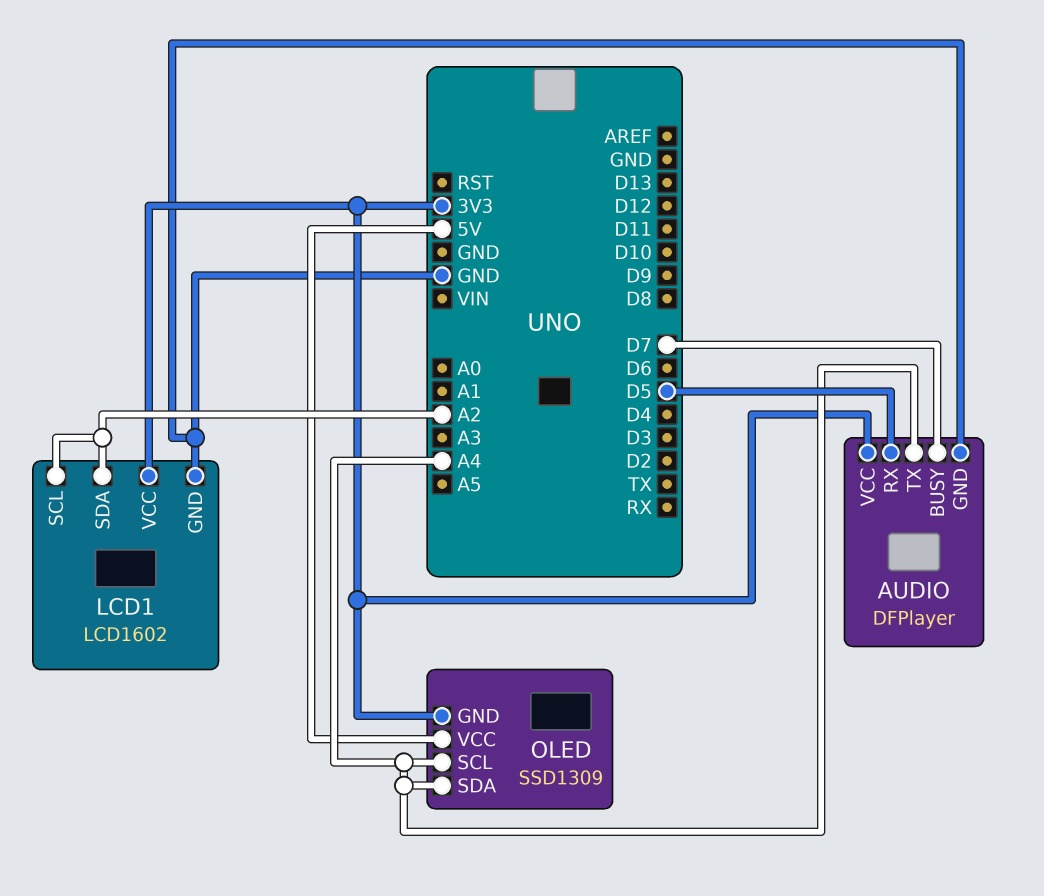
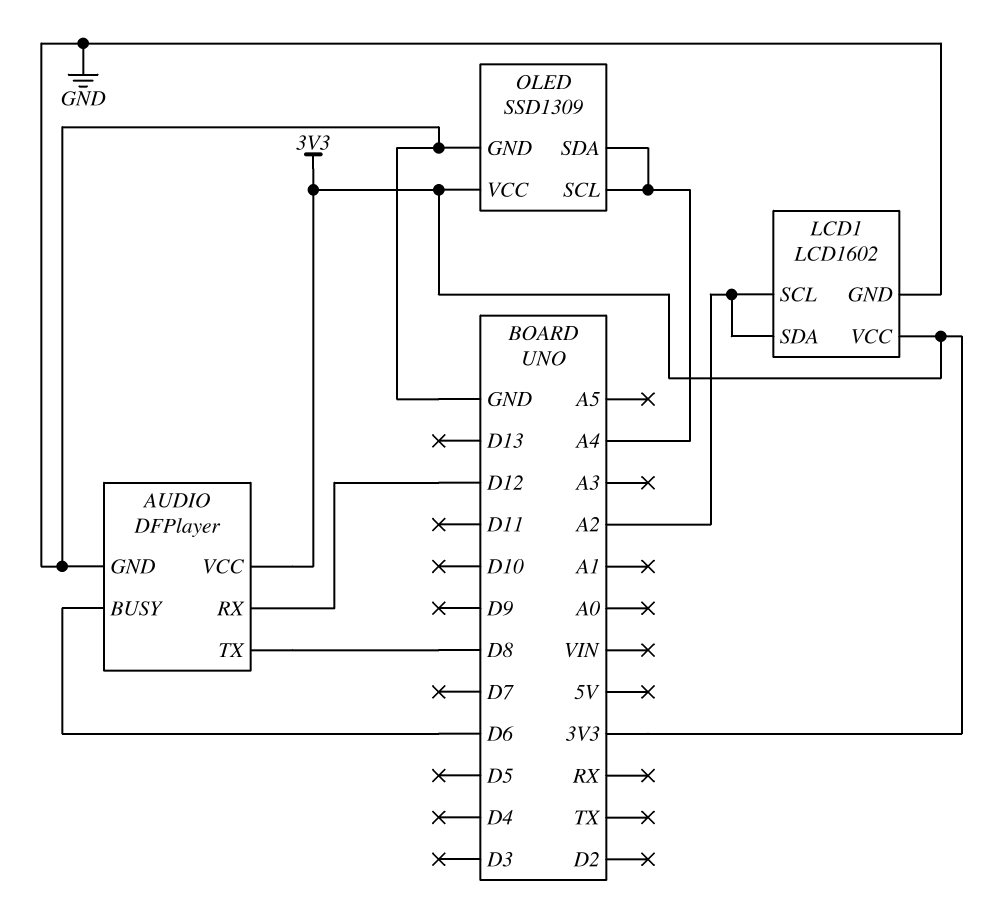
AUDIO pin BUSY: D7 -> D6
AUDIO pin RX: D5 -> D12
AUDIO pin TX: A4 -> D8
OLED pin GND: 3V3 -> GND
OLED pin VCC: 5V -> 3V3

